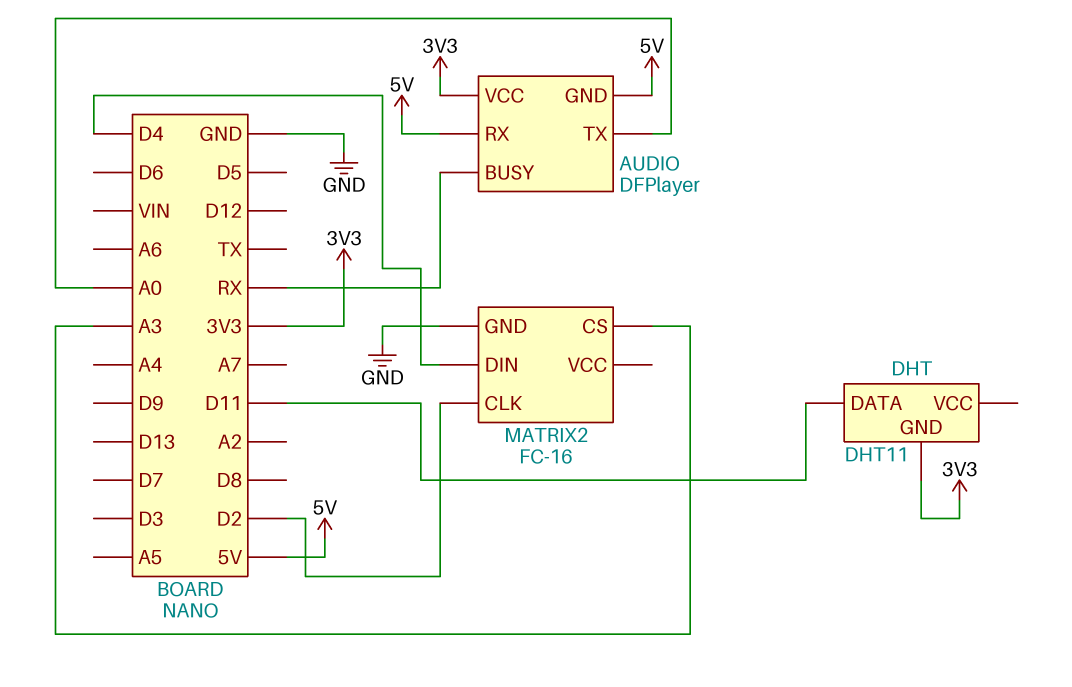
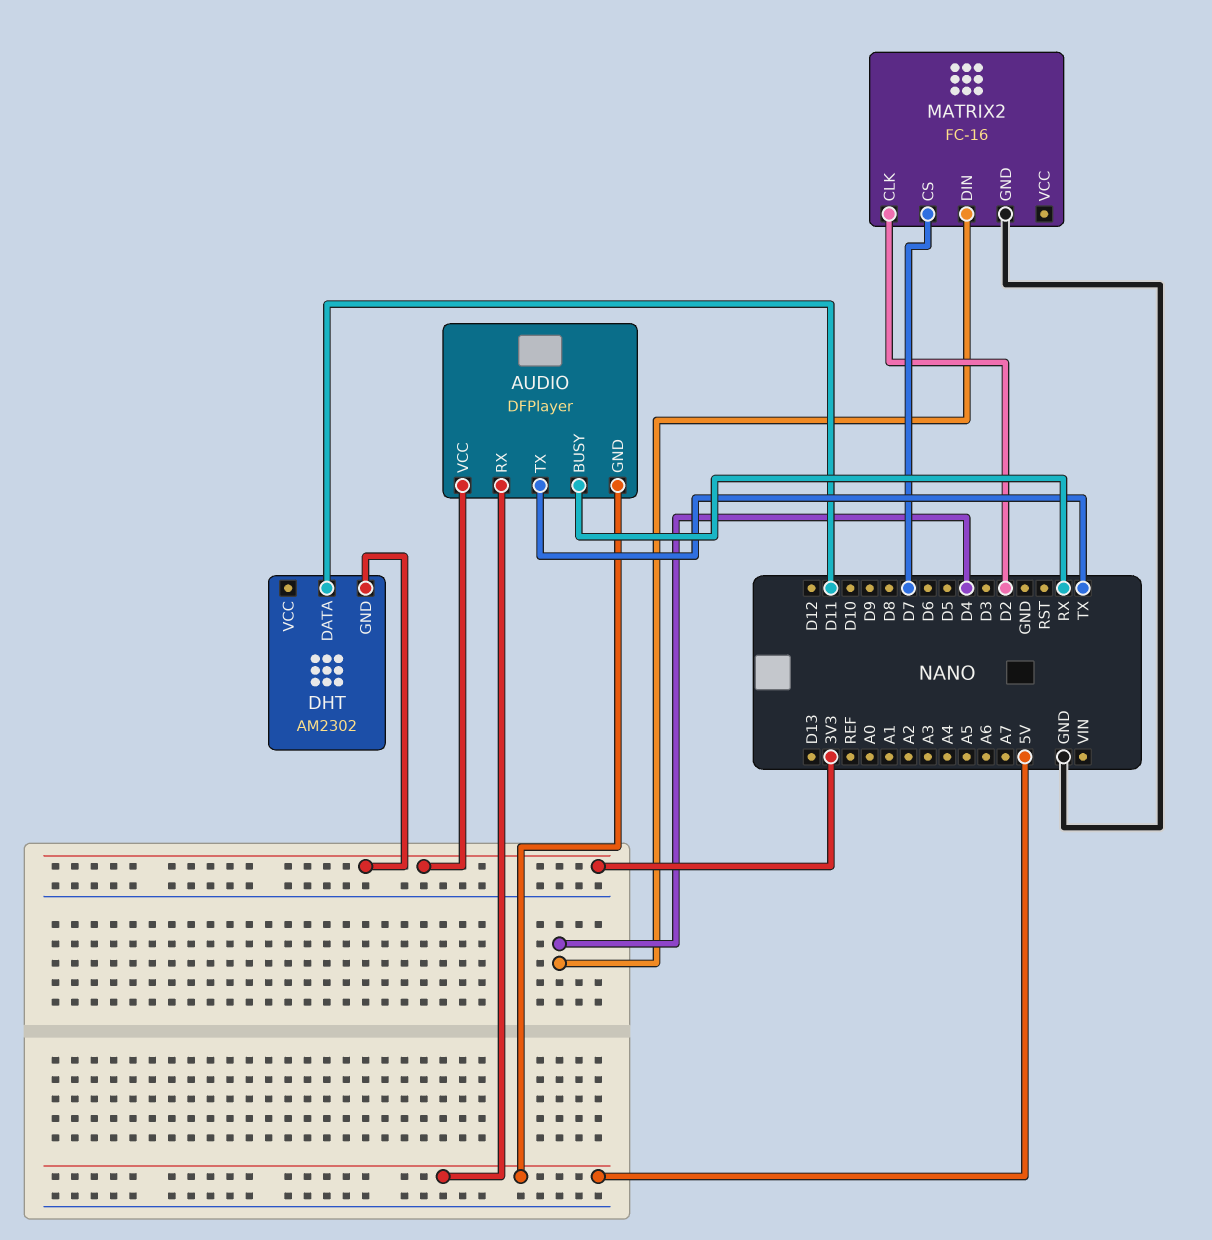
AUDIO pin TX: A0 -> TX
DHT: DHT11 -> AM2302
MATRIX2 pin CS: A3 -> D7

